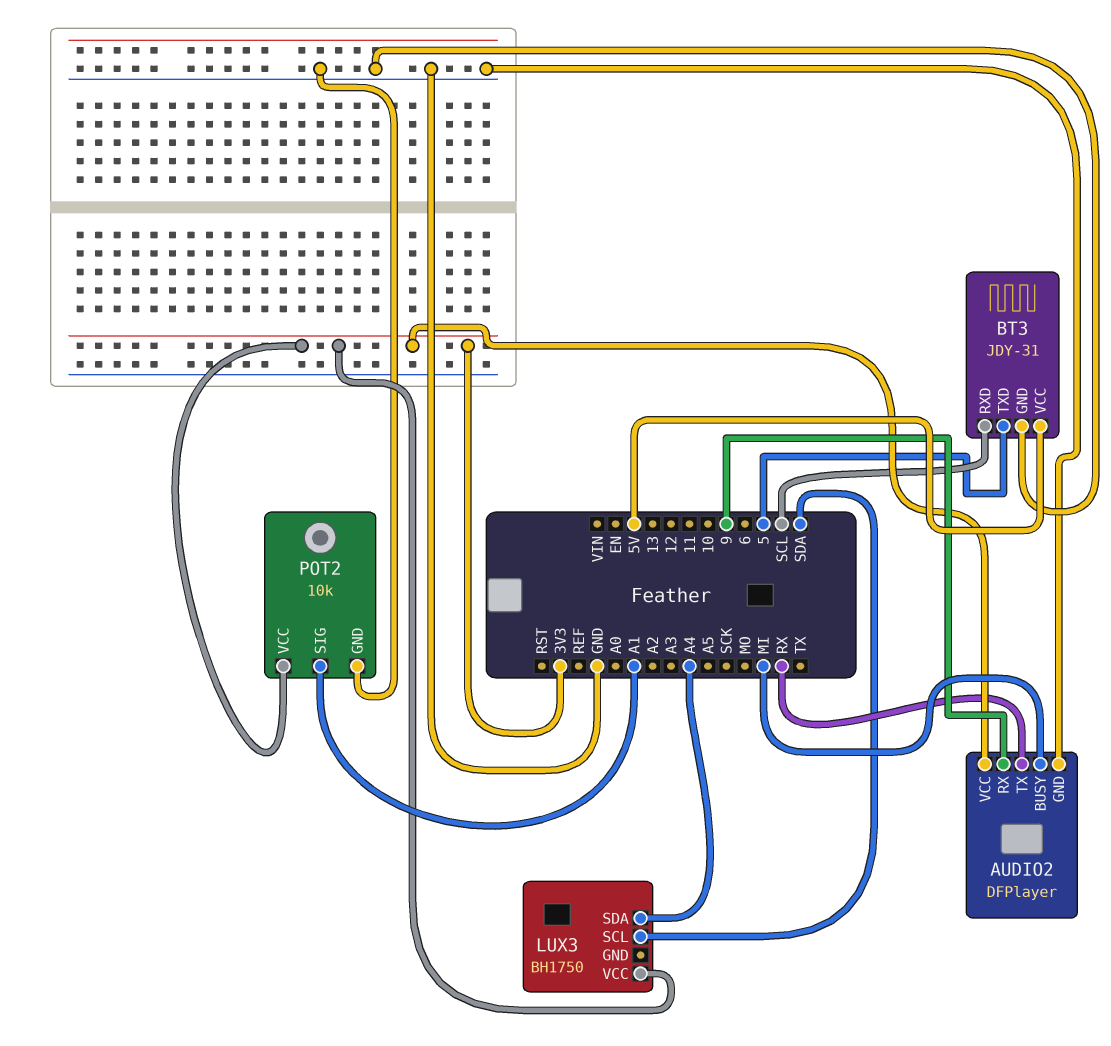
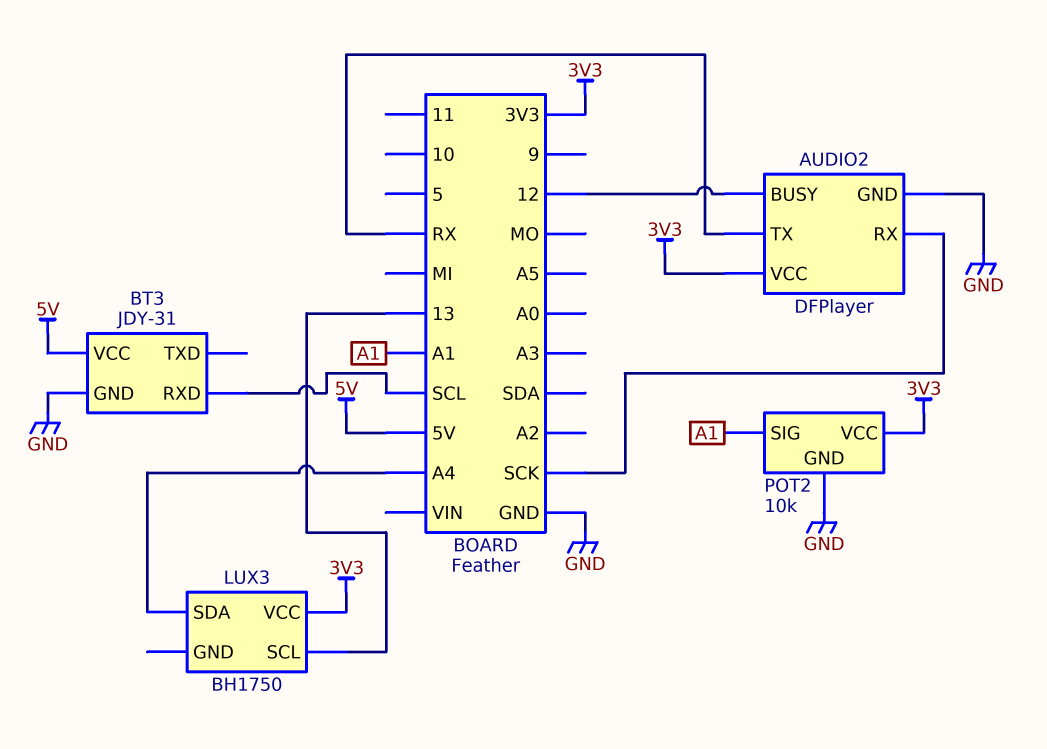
AUDIO2 pin BUSY: MI -> 12
AUDIO2 pin RX: 9 -> SCK
BT3 pin TXD: 5 -> none
LUX3 pin SCL: SDA -> 13

